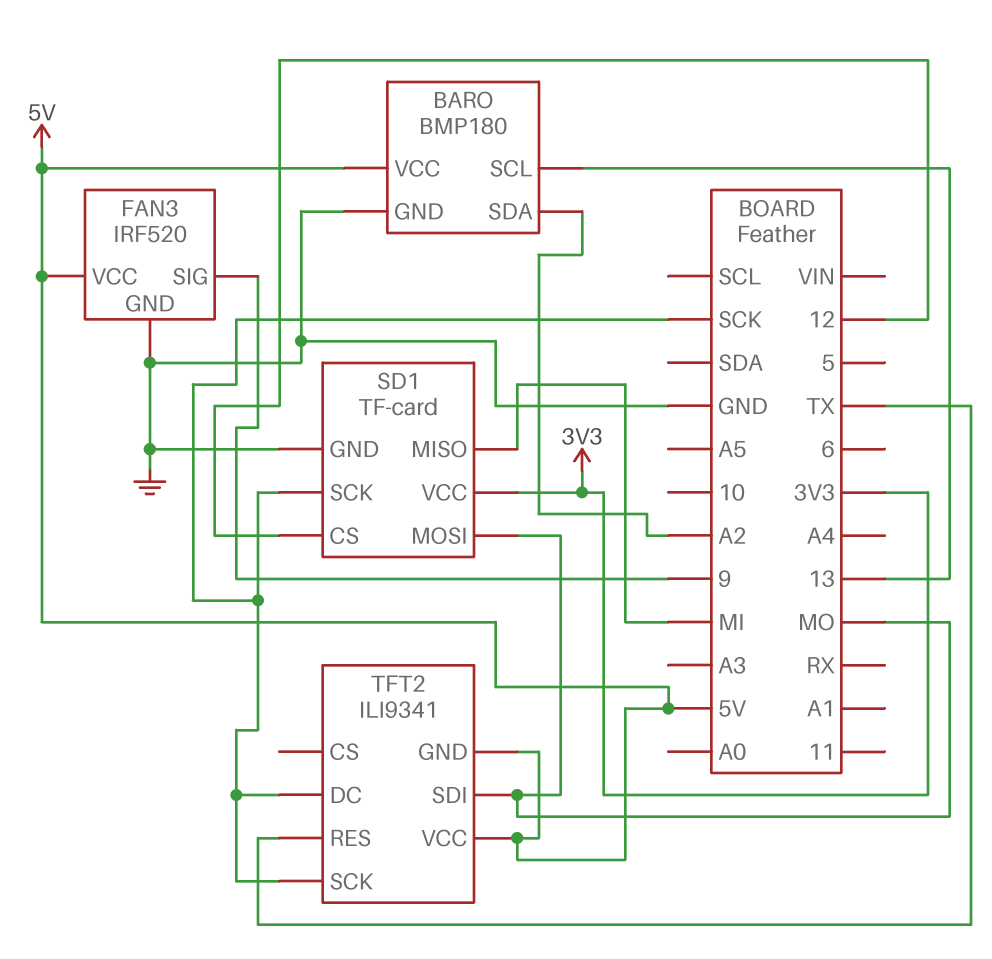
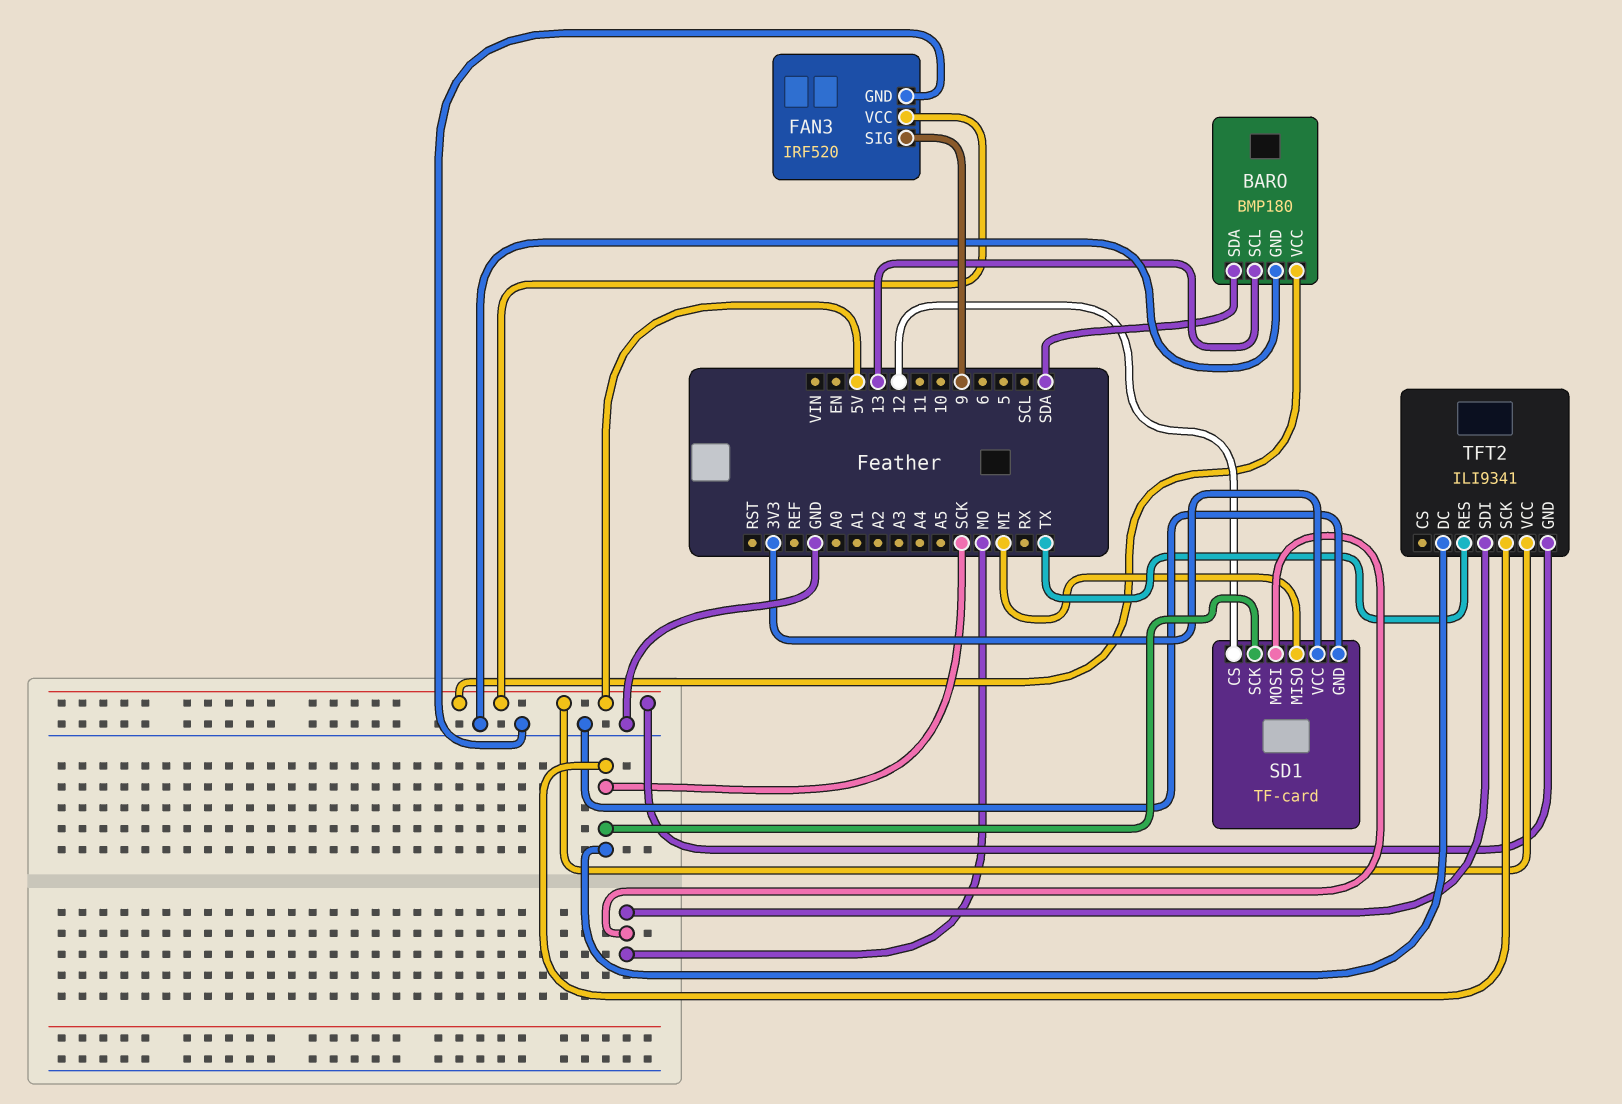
BARO pin SDA: A2 -> SDA

